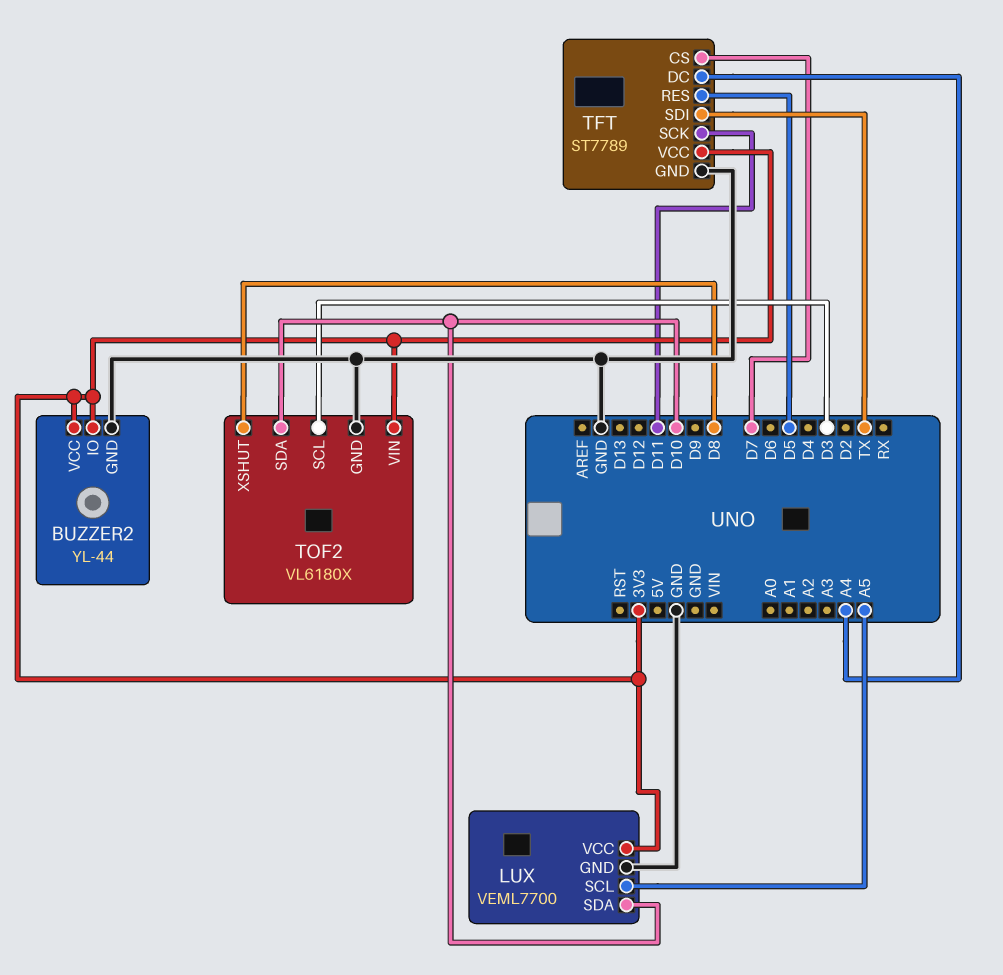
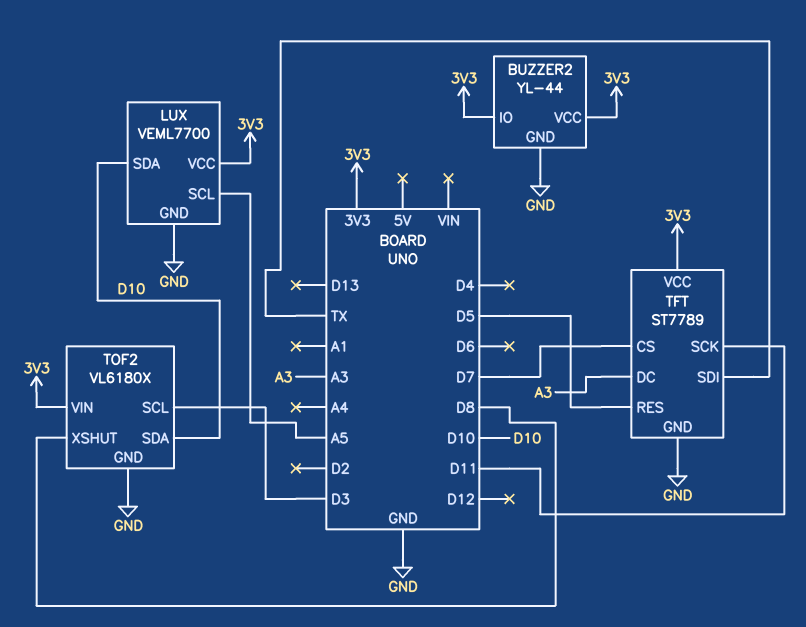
TFT pin DC: A4 -> A3

